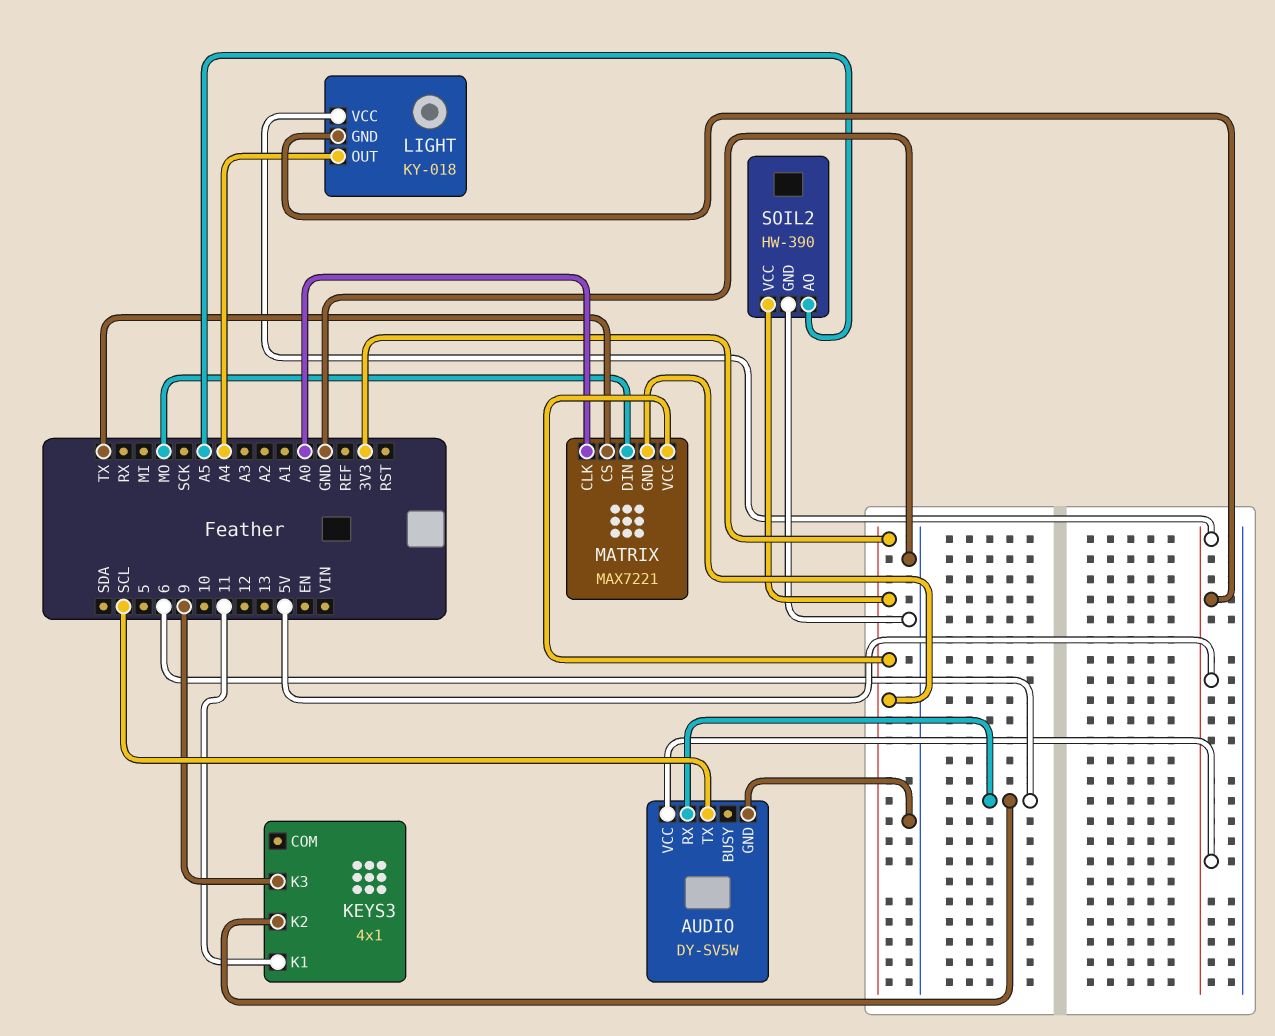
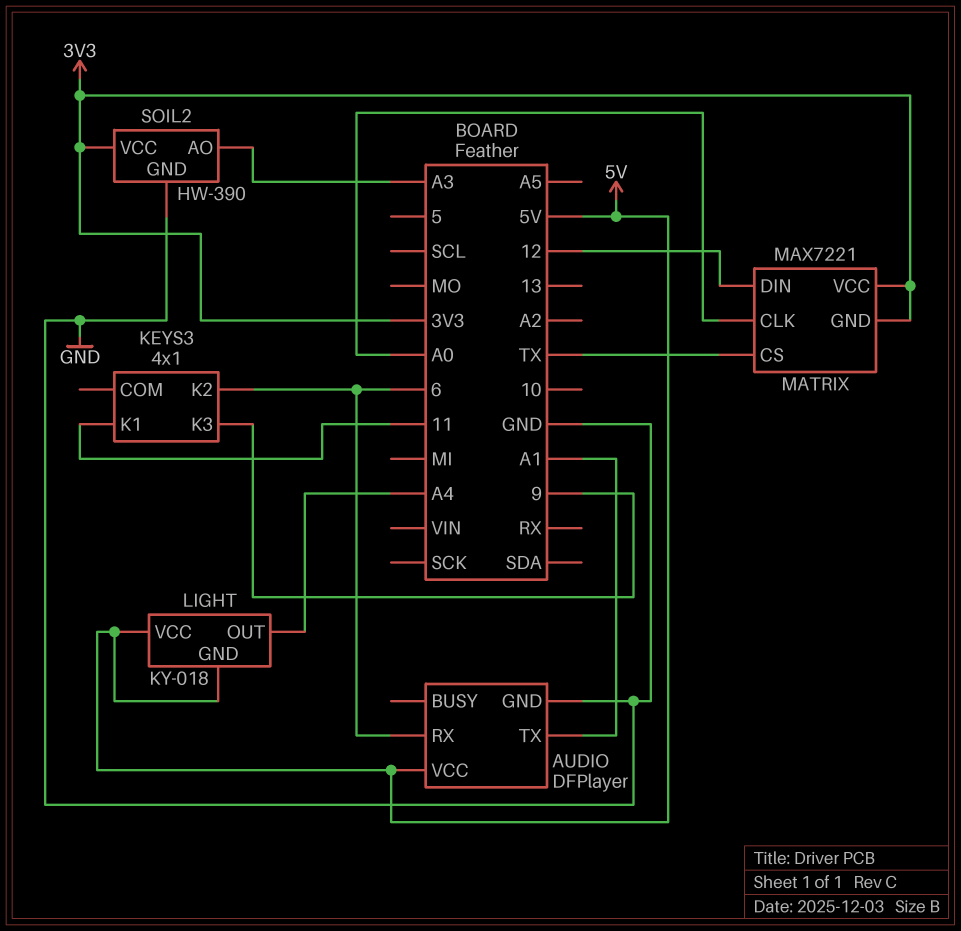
AUDIO: DY-SV5W -> DFPlayer
AUDIO pin TX: SCL -> A1
MATRIX pin DIN: MO -> 12
SOIL2 pin AO: A5 -> A3

